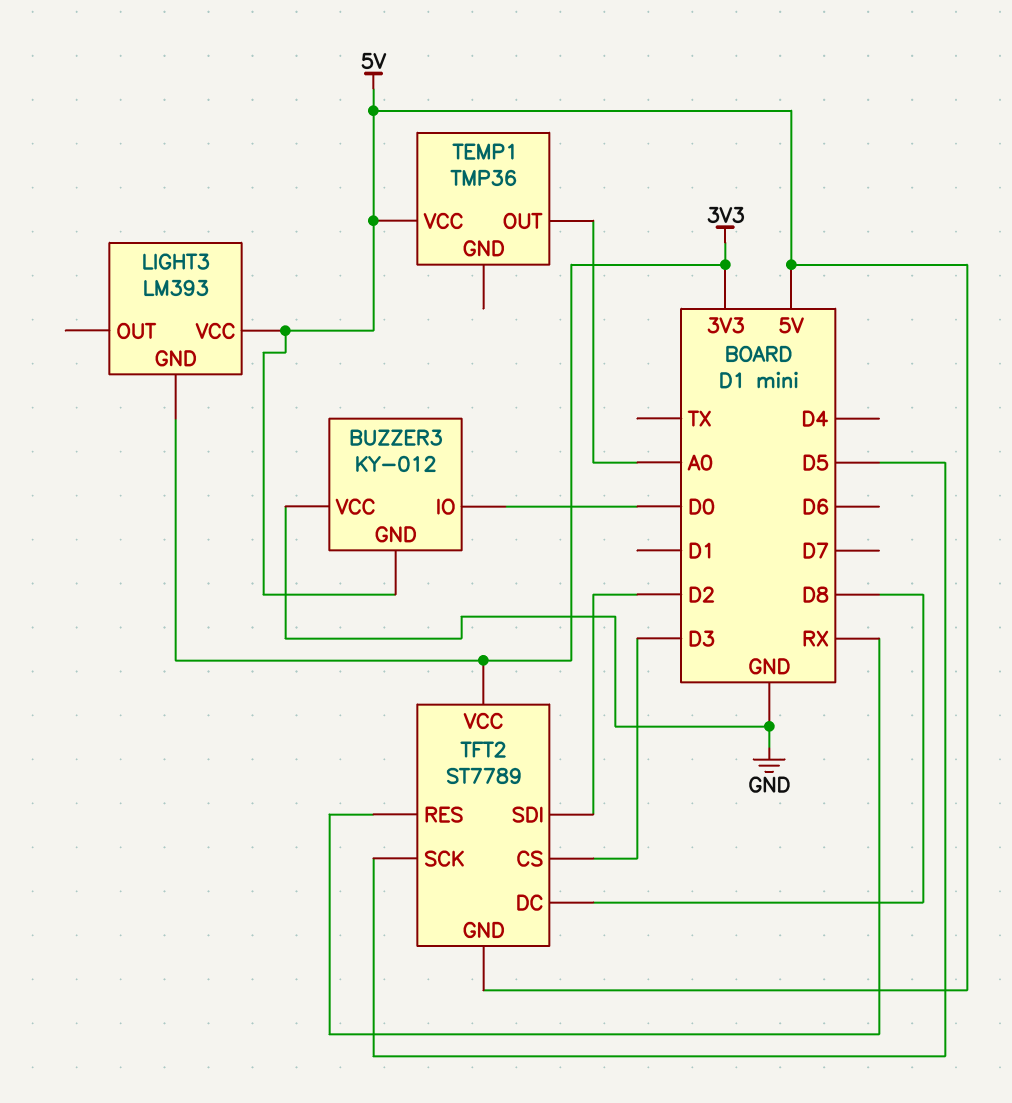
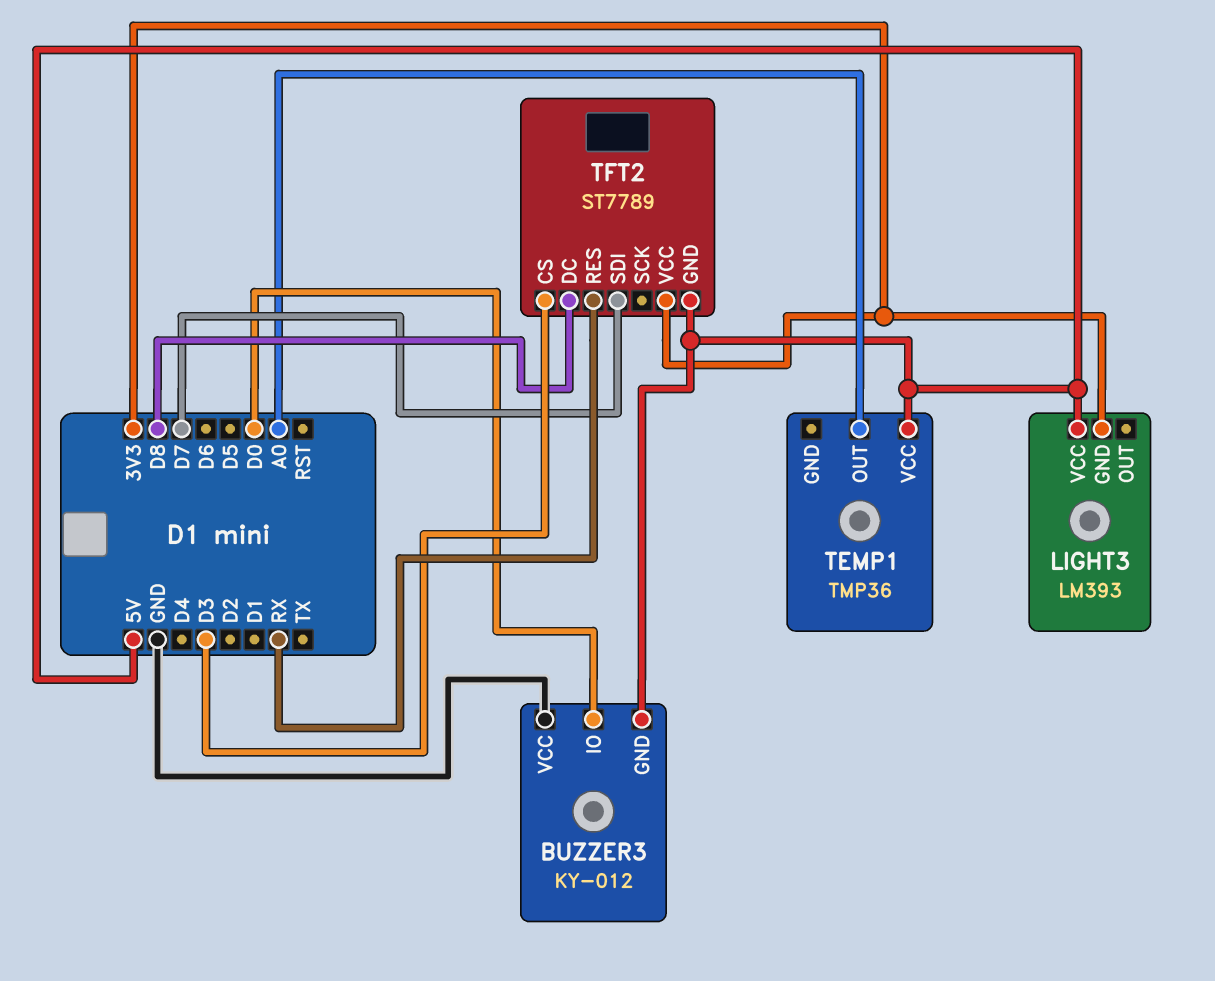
TFT2 pin SCK: D5 -> none
TFT2 pin SDI: D2 -> D7

